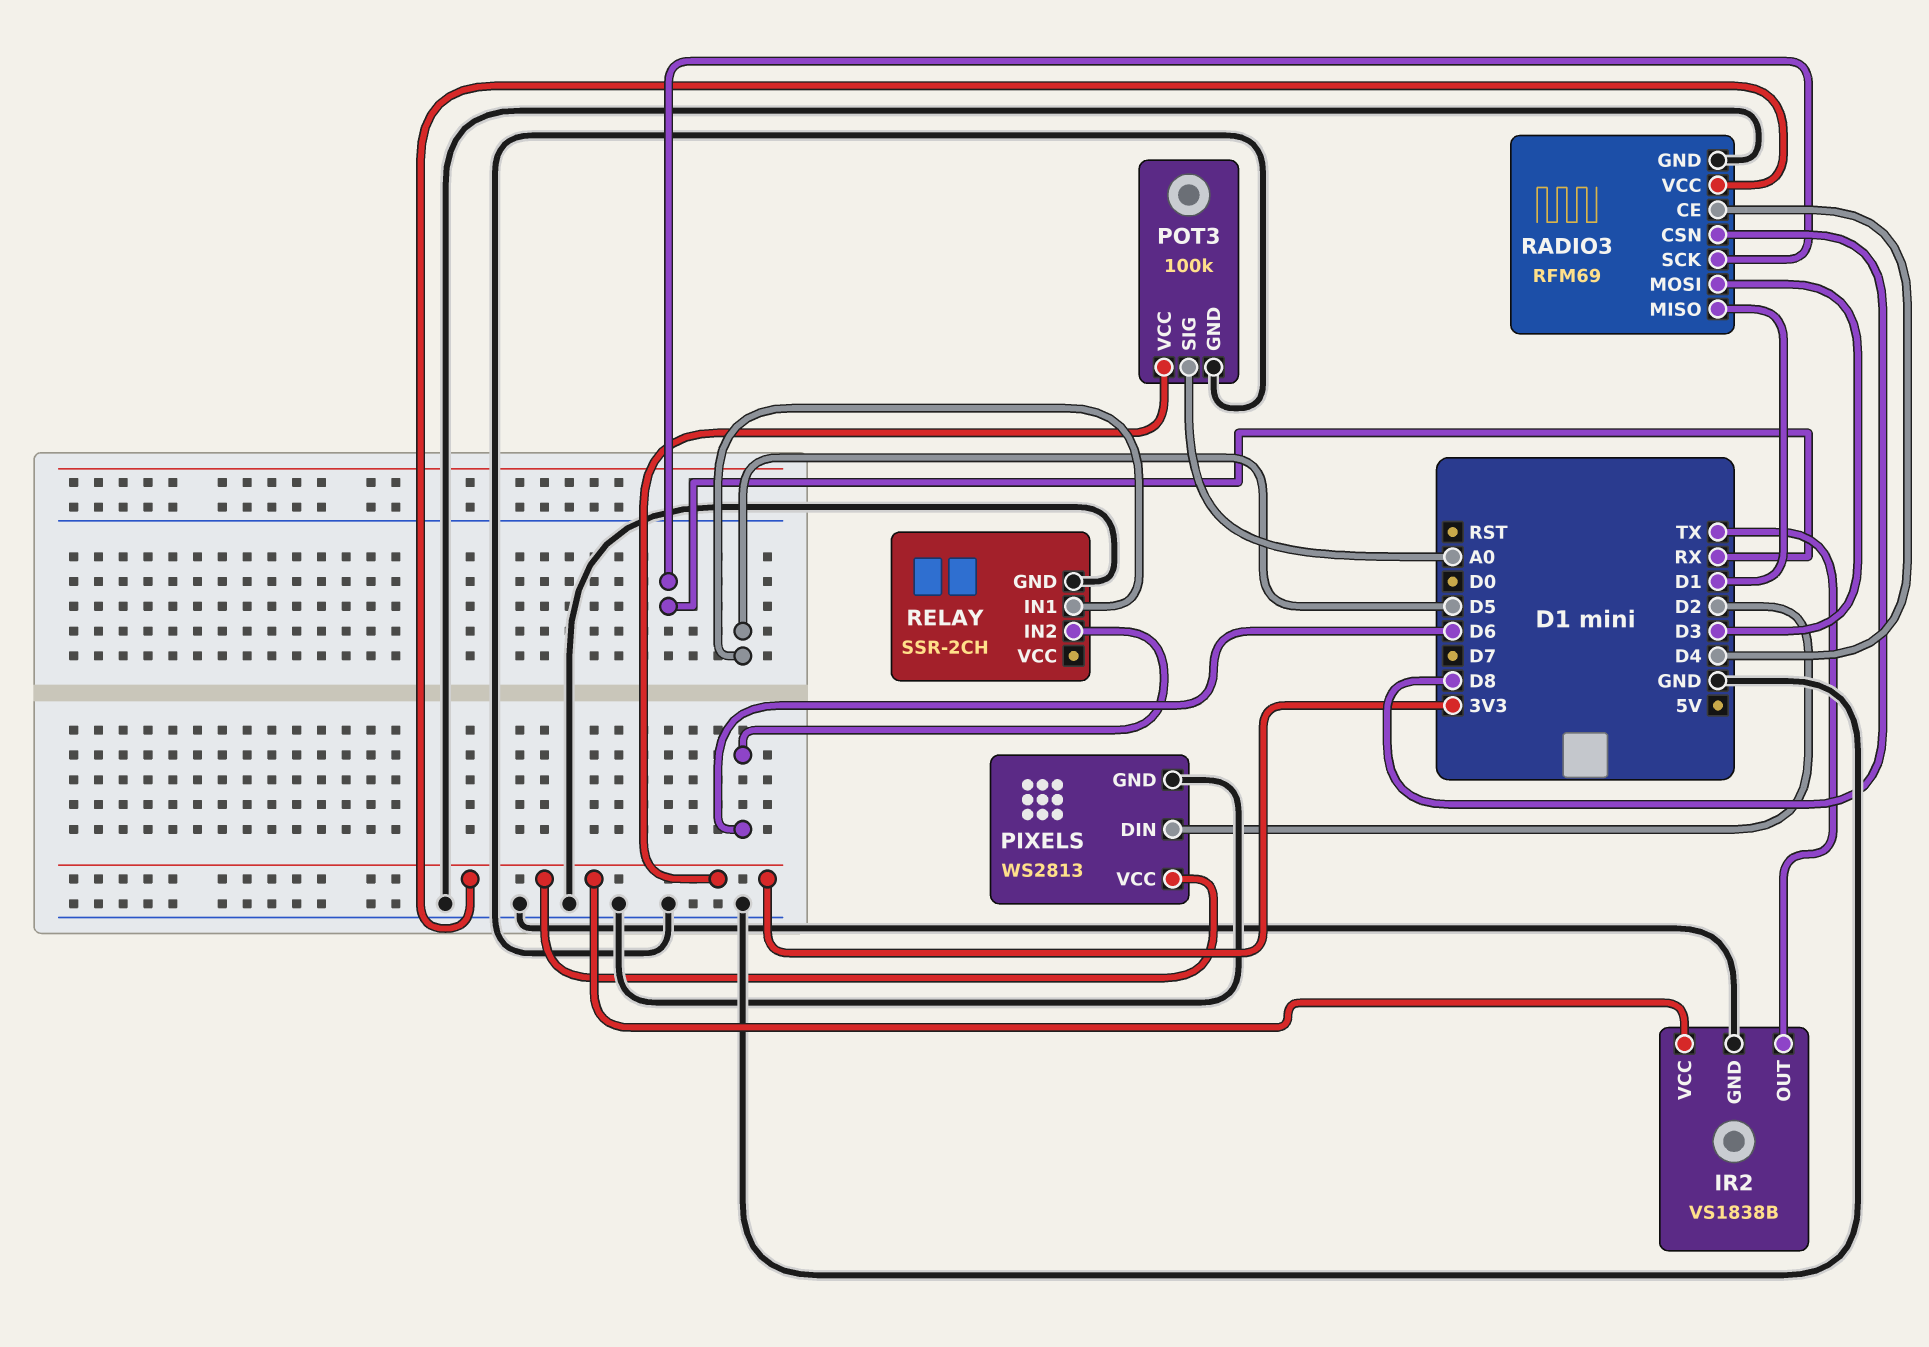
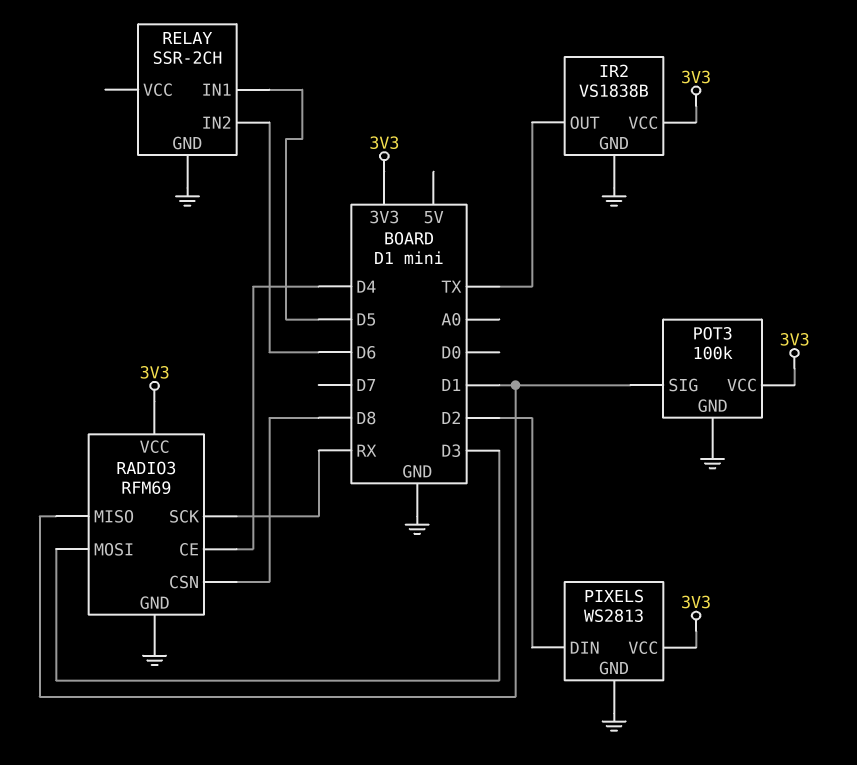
POT3 pin SIG: A0 -> D1

